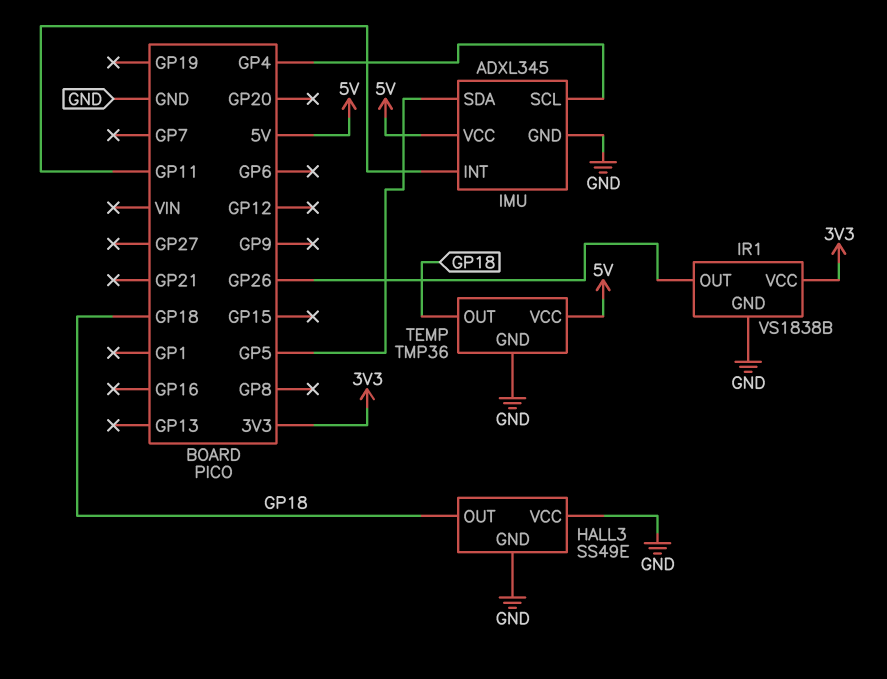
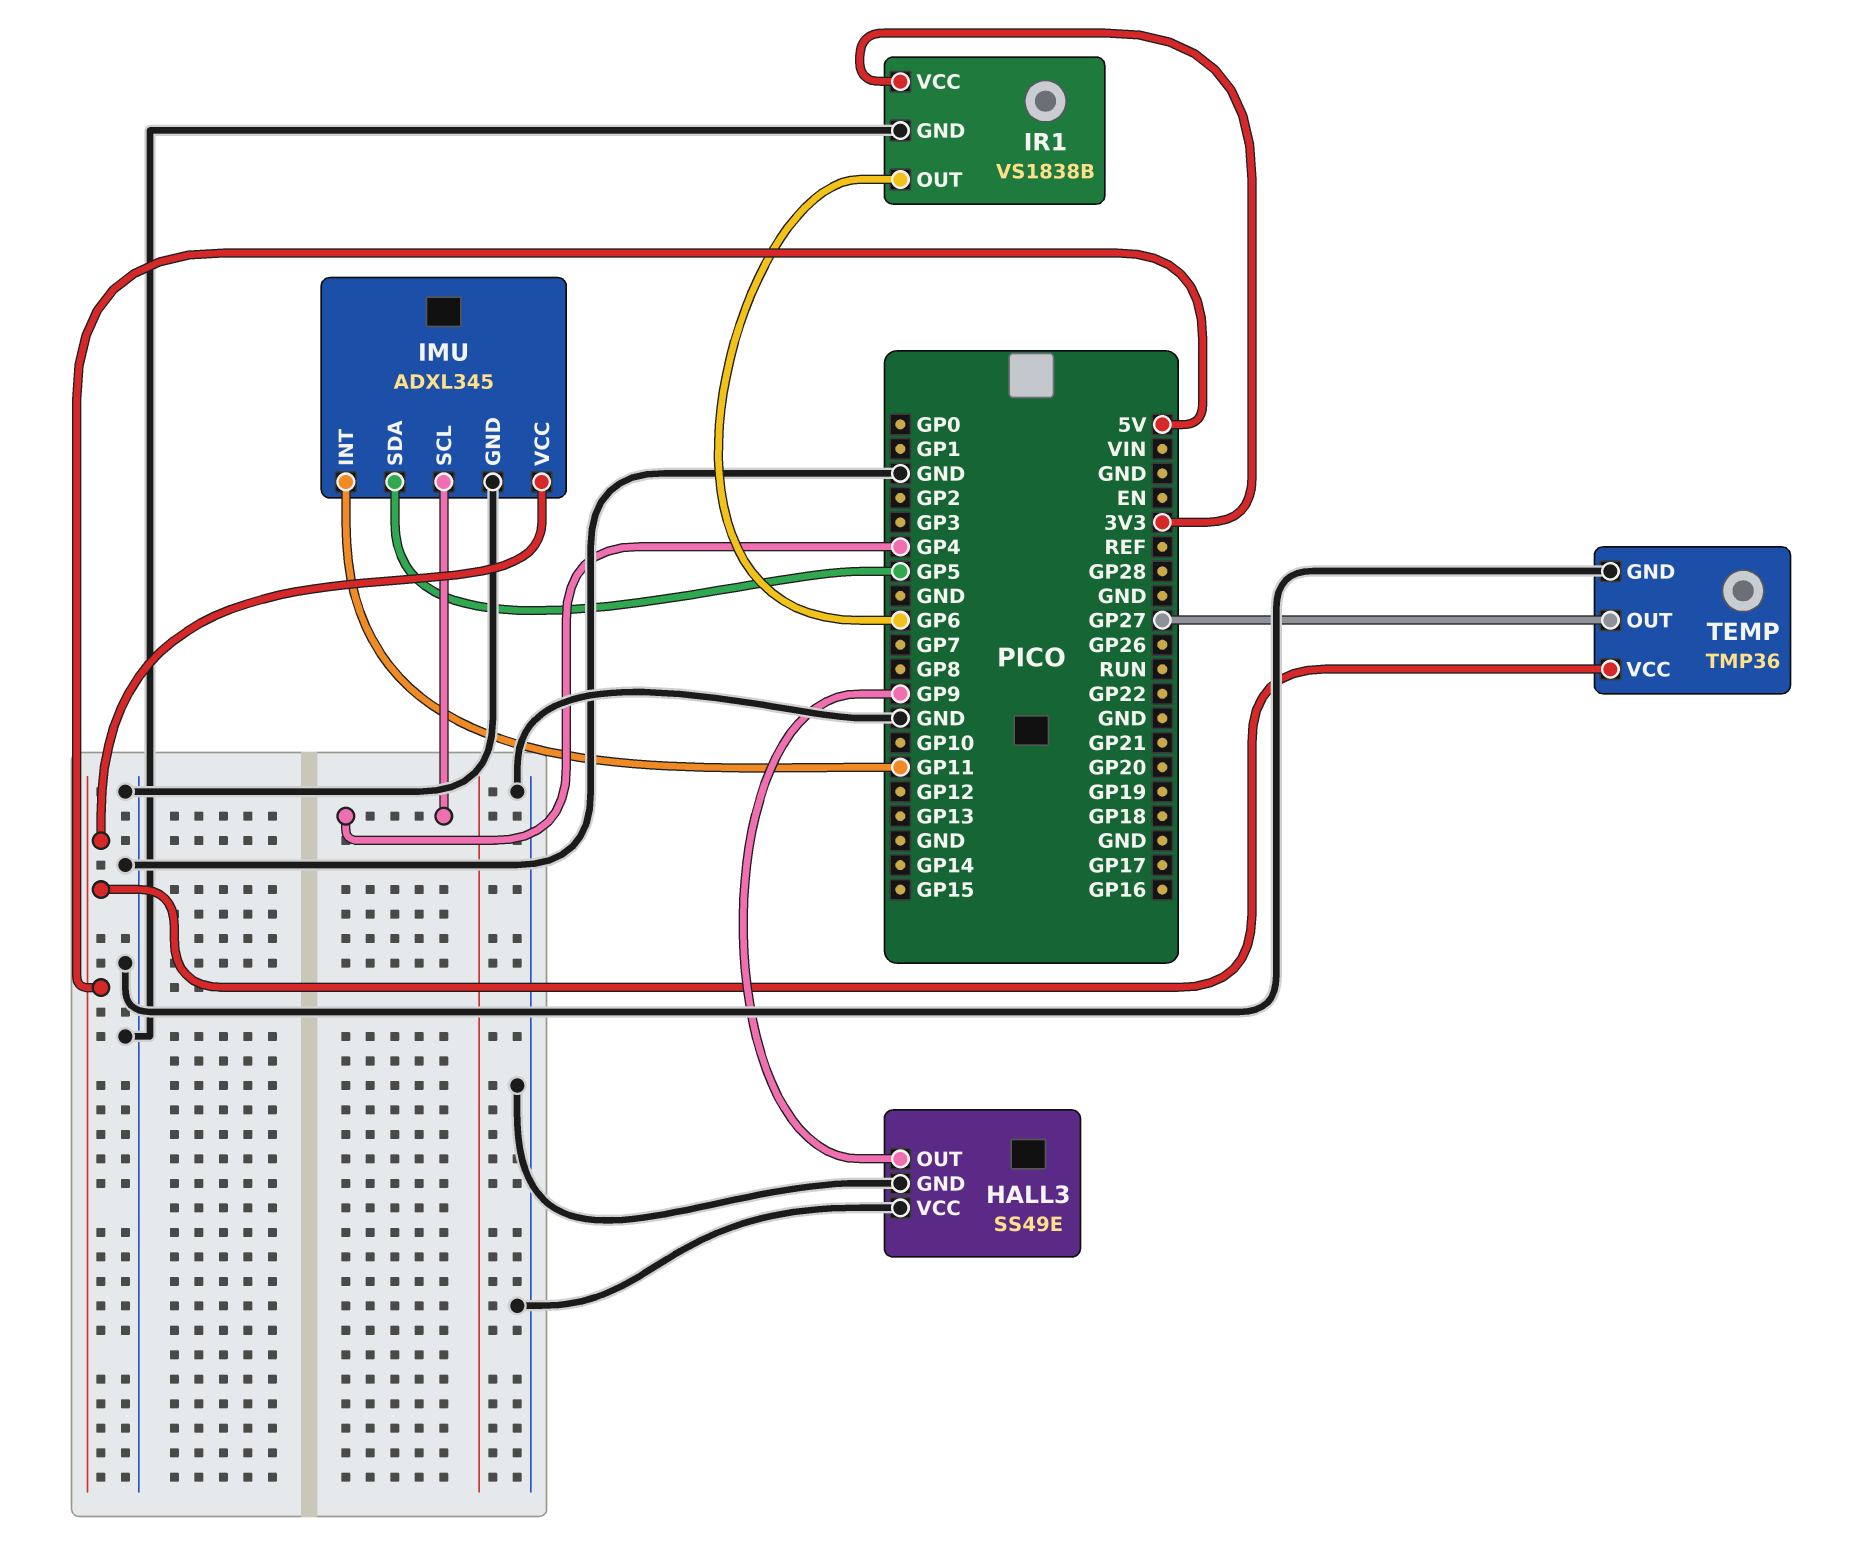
HALL3 pin OUT: GP18 -> GP9
IR1 pin OUT: GP26 -> GP6
TEMP pin OUT: GP18 -> GP27

